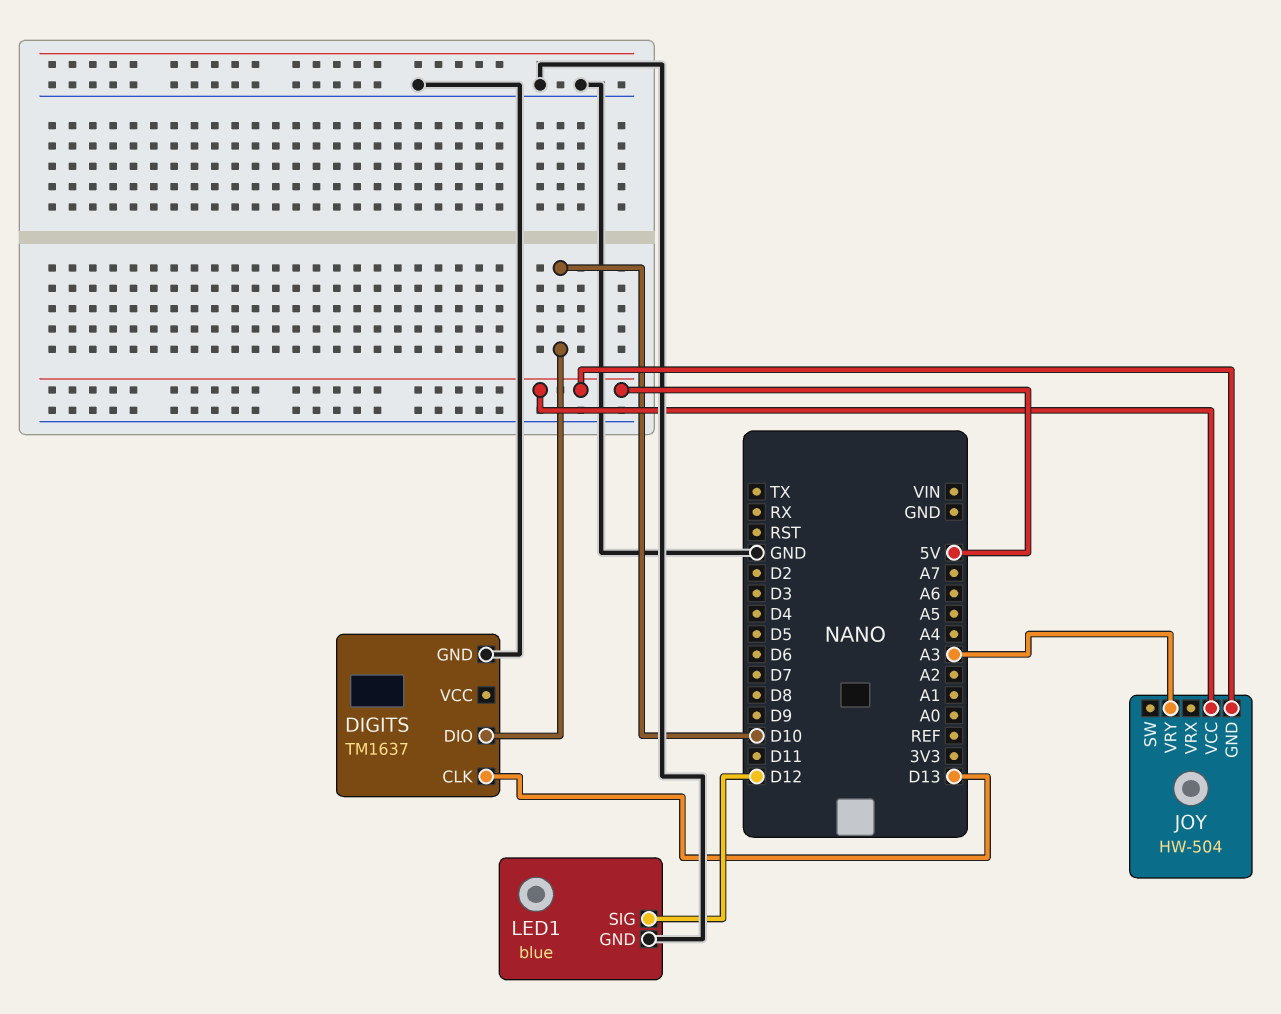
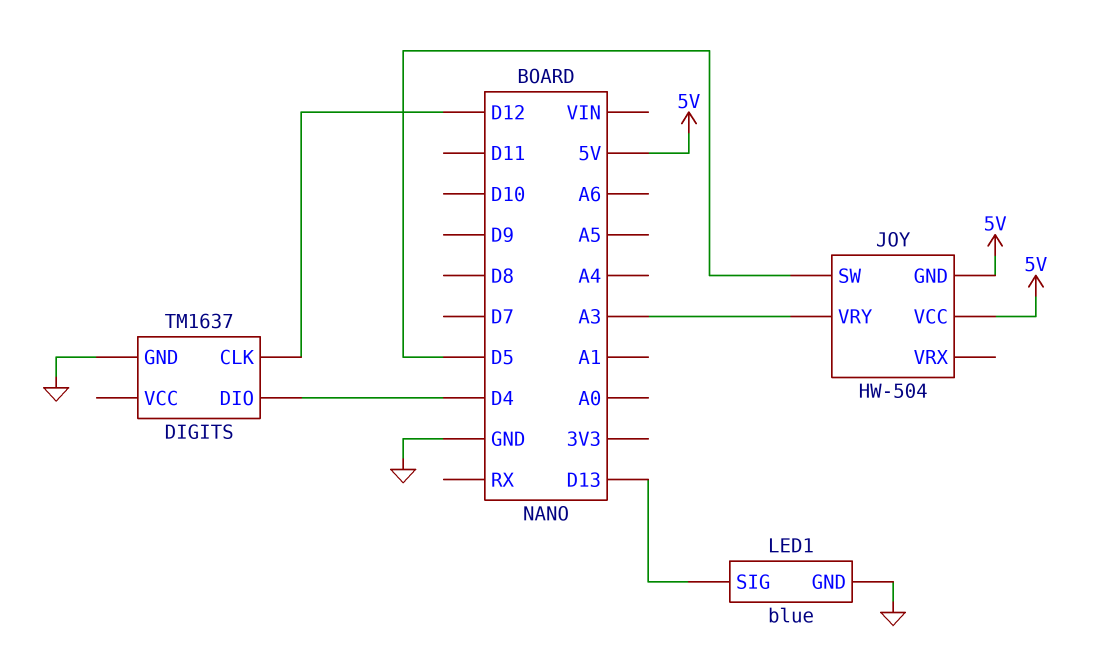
DIGITS pin CLK: D13 -> D12
DIGITS pin DIO: D10 -> D4
JOY pin SW: none -> D5
LED1 pin SIG: D12 -> D13

